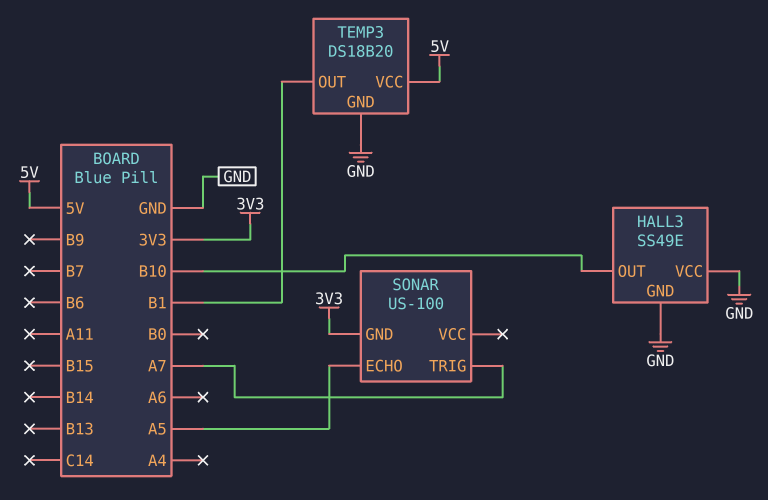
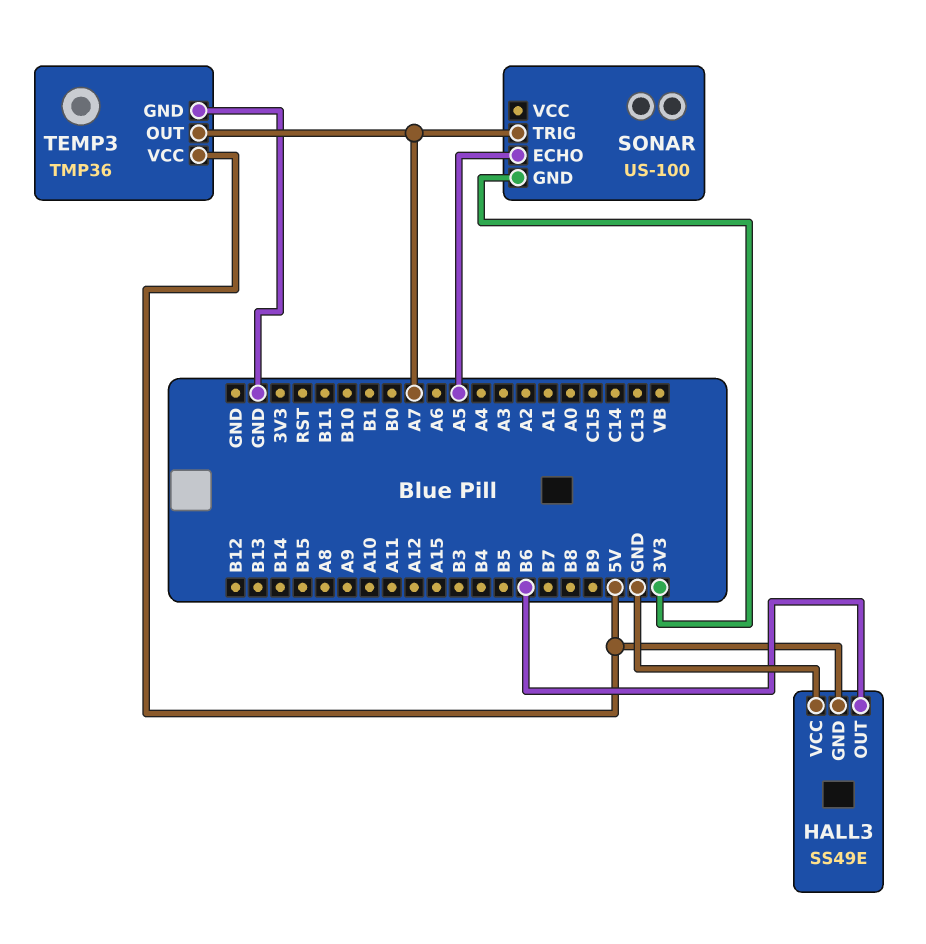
HALL3 pin GND: GND -> 5V
HALL3 pin OUT: B10 -> B6
TEMP3: DS18B20 -> TMP36
TEMP3 pin OUT: B1 -> A7

